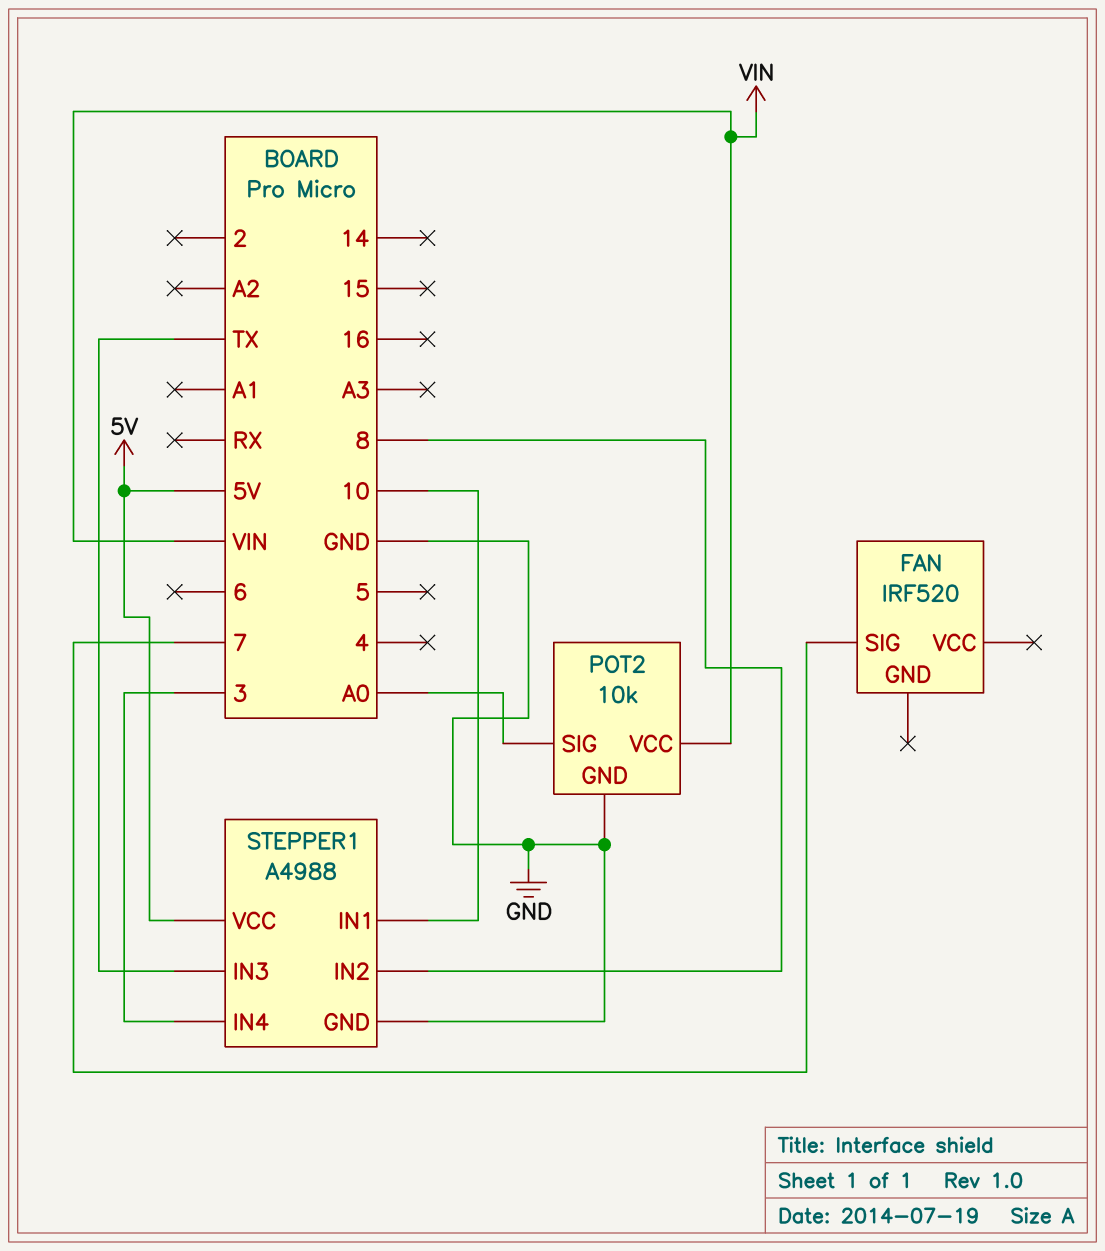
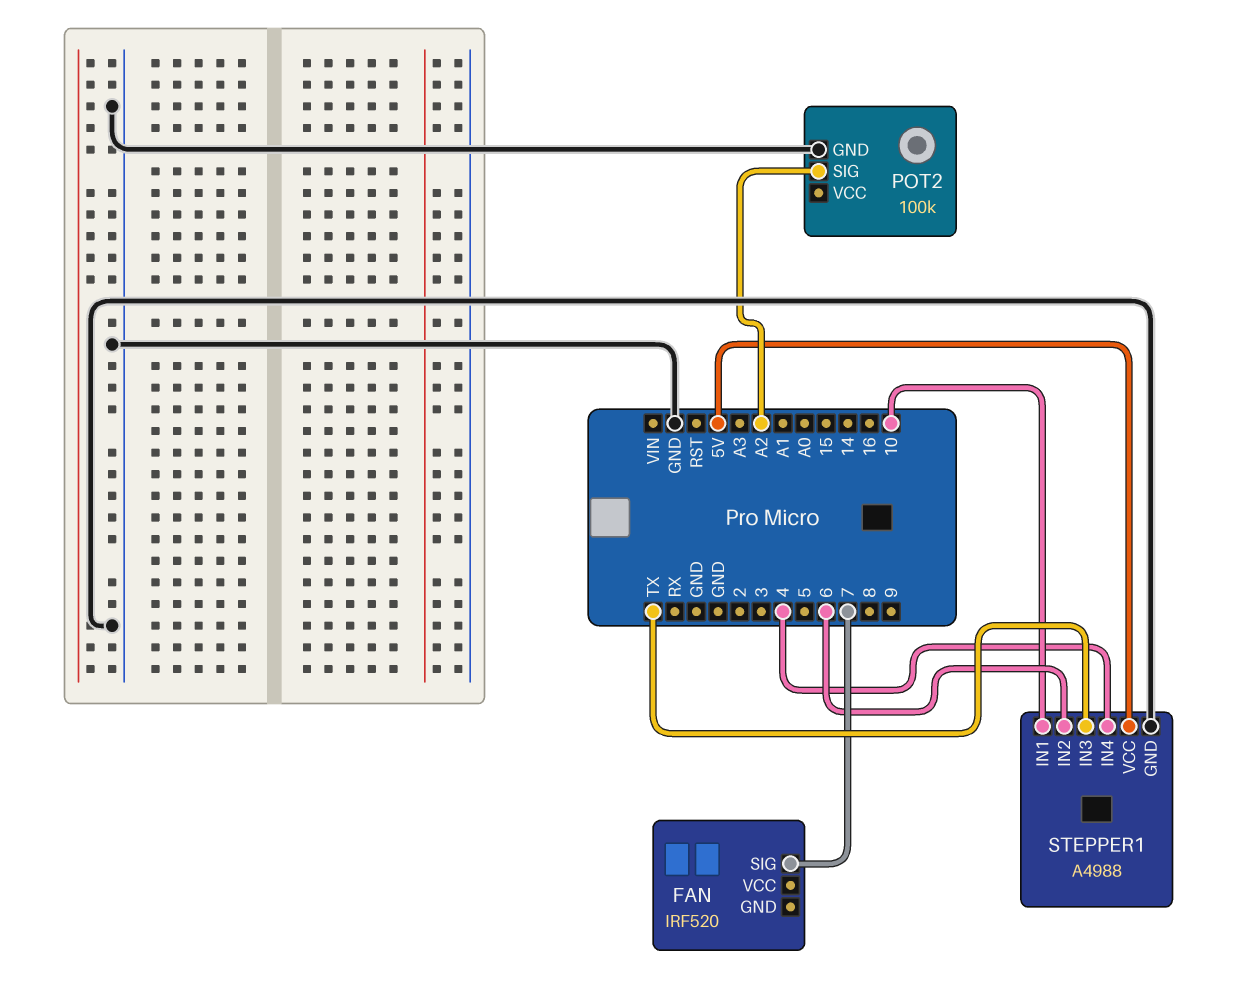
POT2: 10k -> 100k
POT2 pin SIG: A0 -> A2
POT2 pin VCC: VIN -> none
STEPPER1 pin IN2: 8 -> 6
STEPPER1 pin IN4: 3 -> 4

